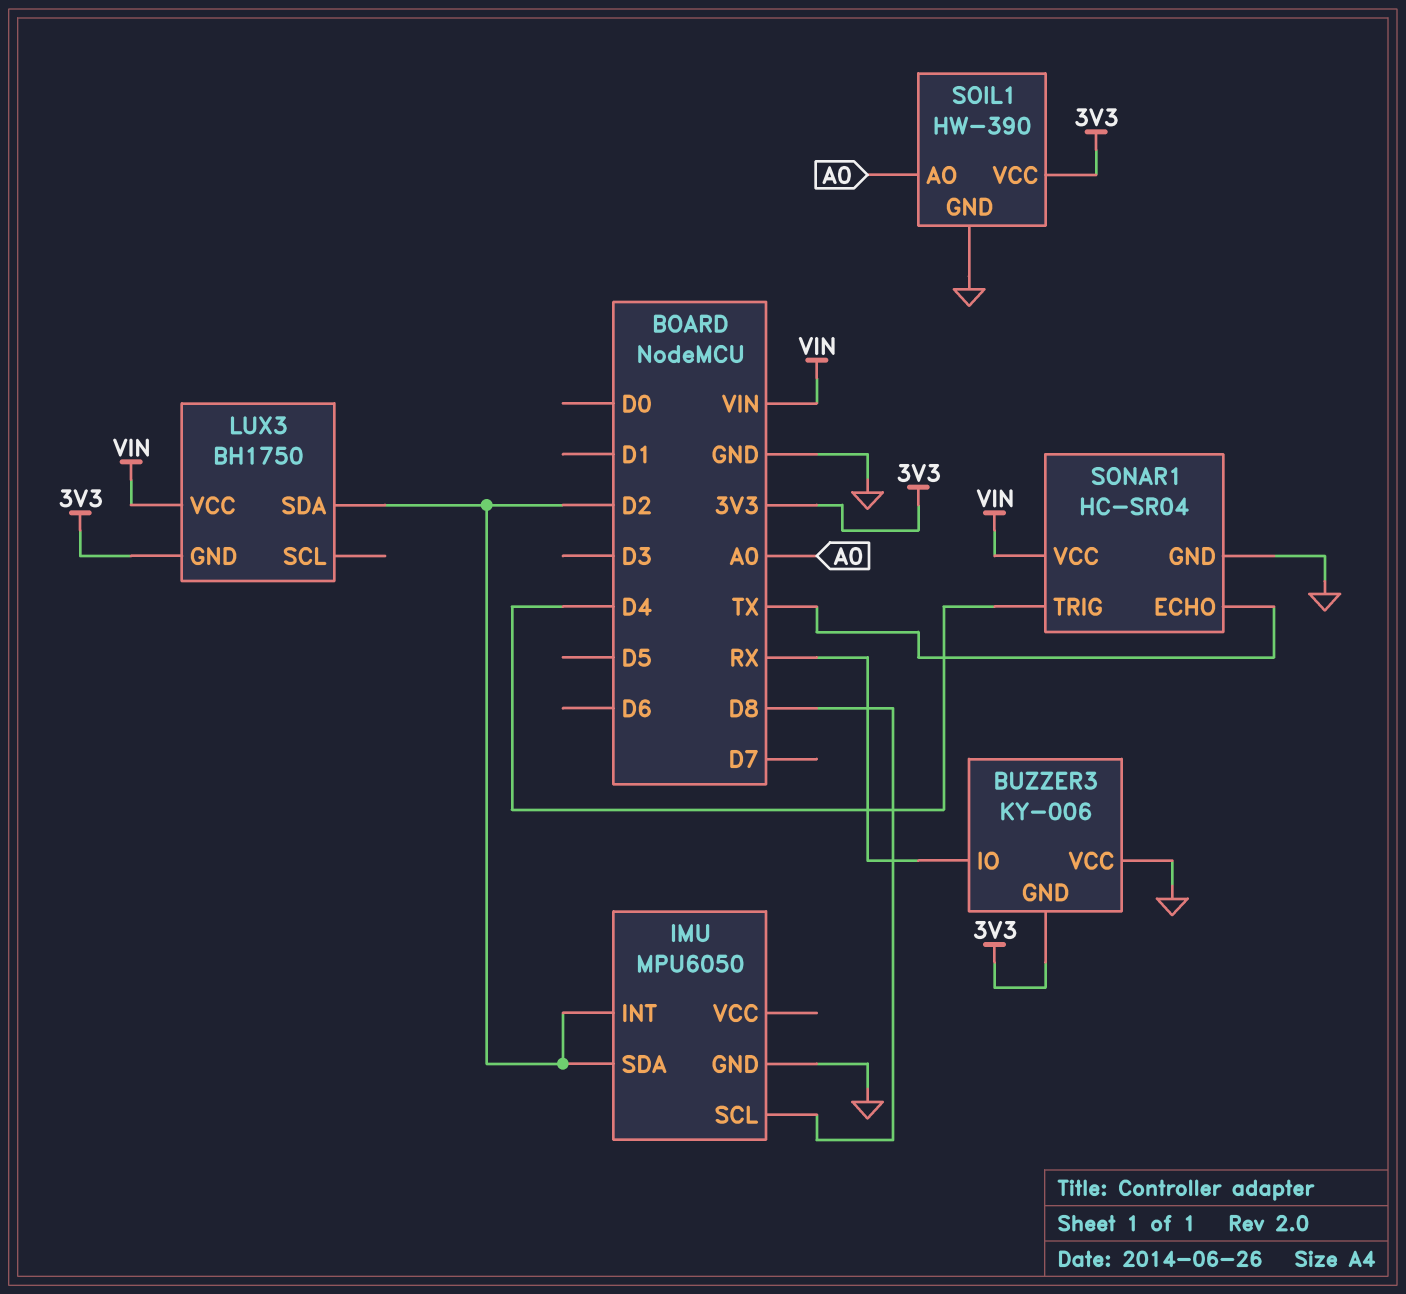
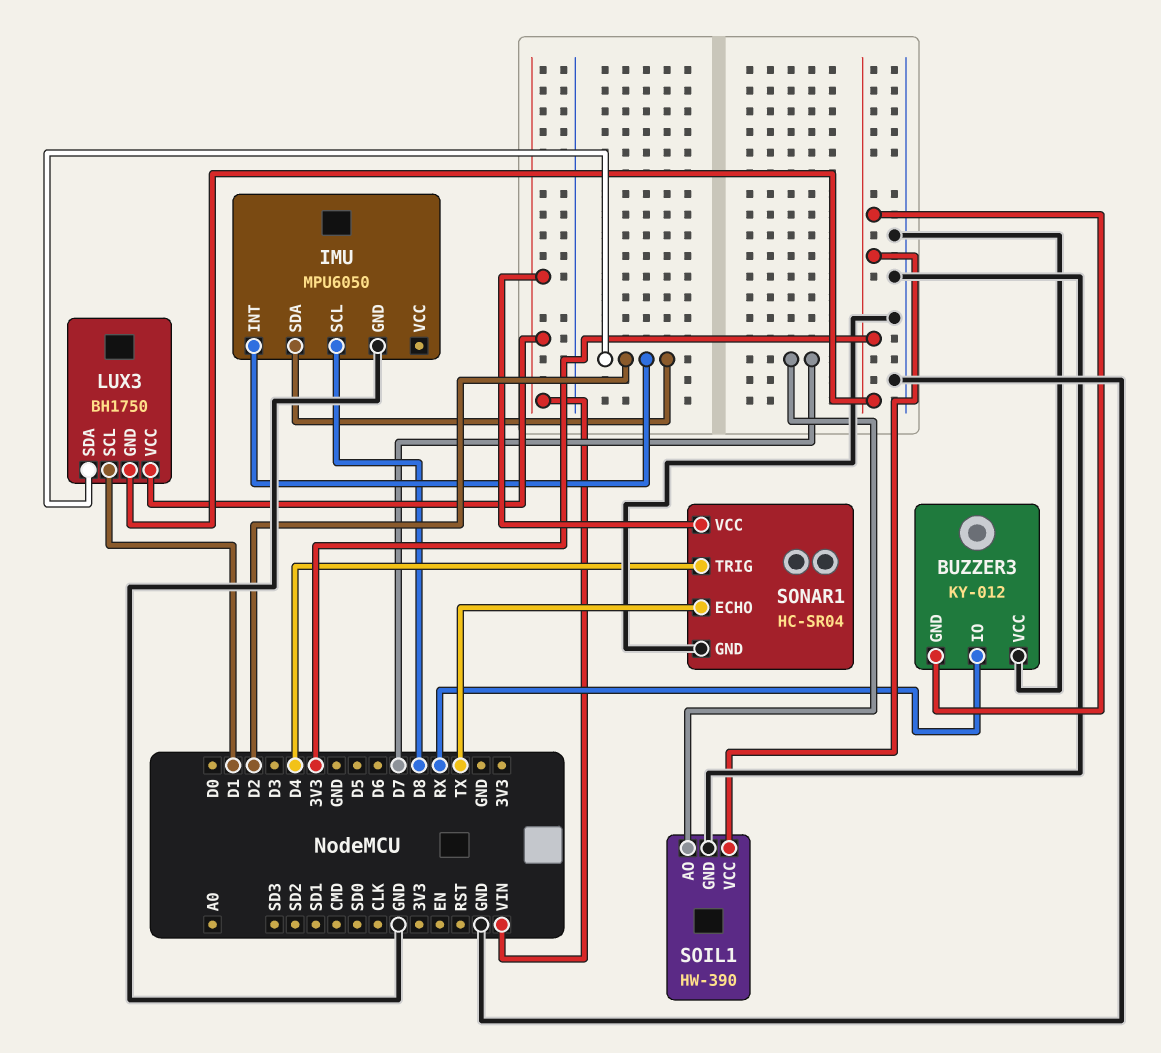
BUZZER3: KY-006 -> KY-012
LUX3 pin SCL: none -> D1
SOIL1 pin AO: A0 -> D7

